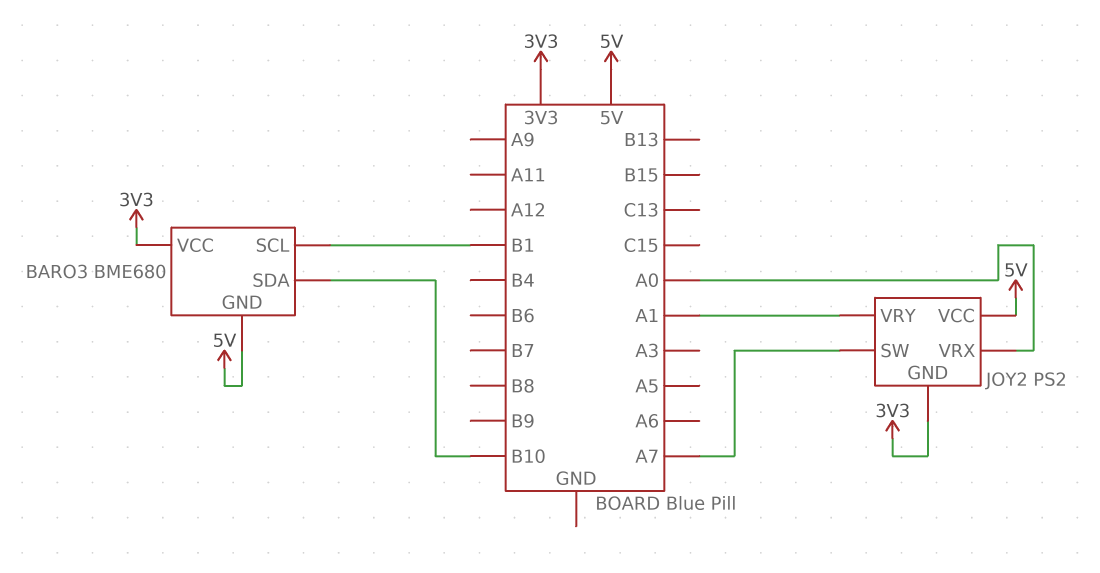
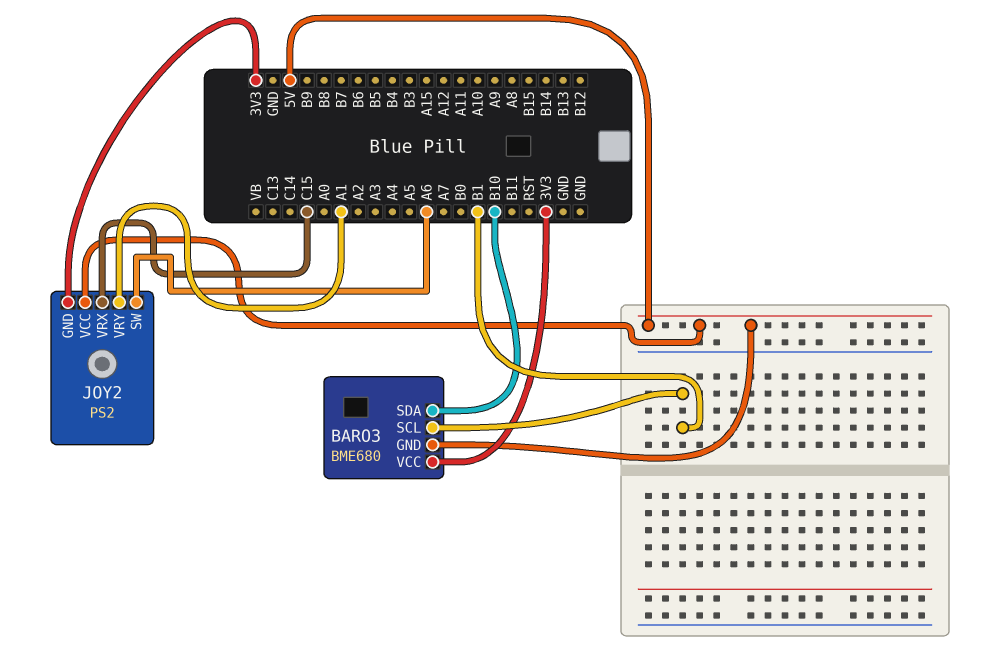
JOY2 pin SW: A7 -> A6
JOY2 pin VRX: A0 -> C15

